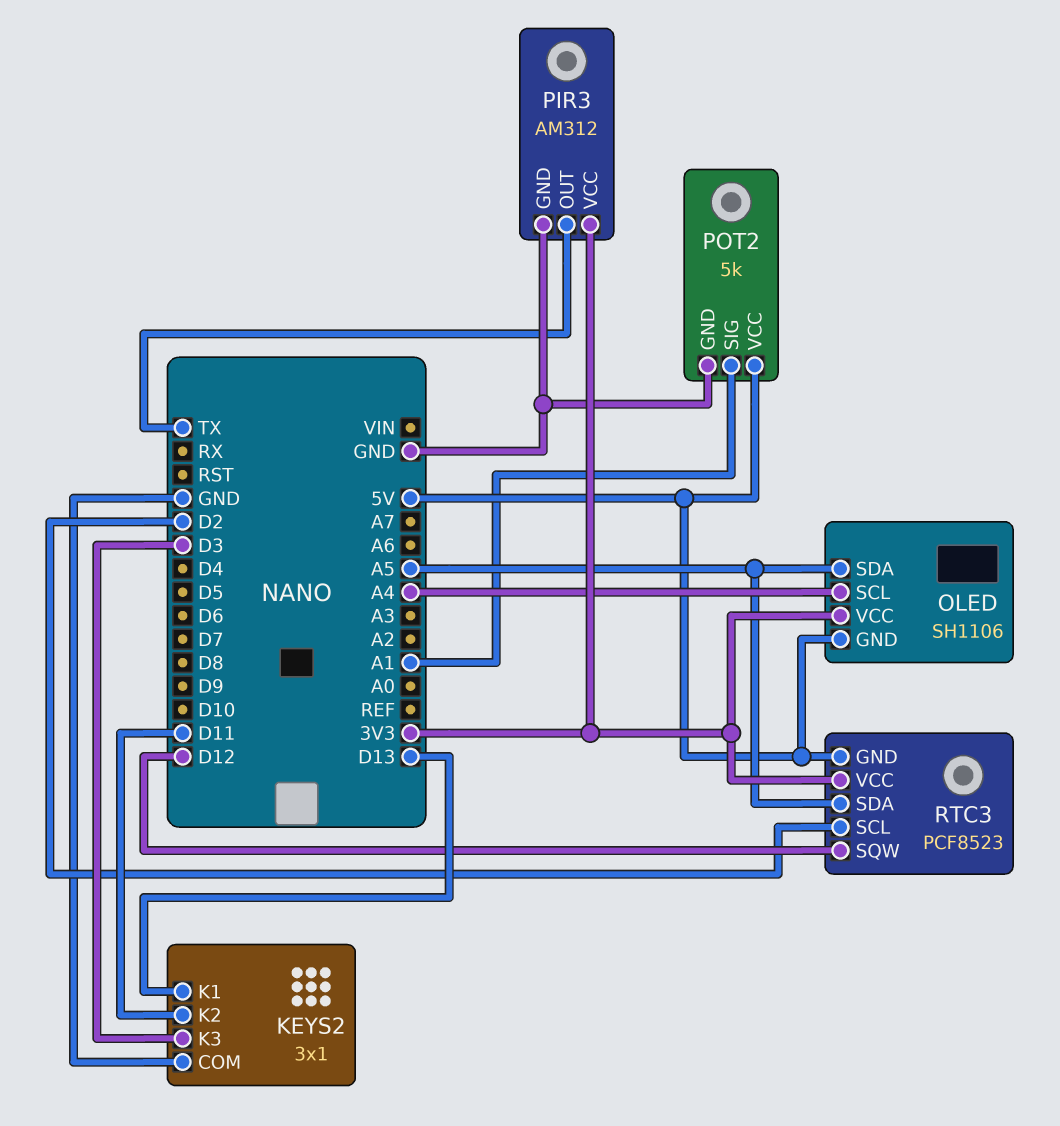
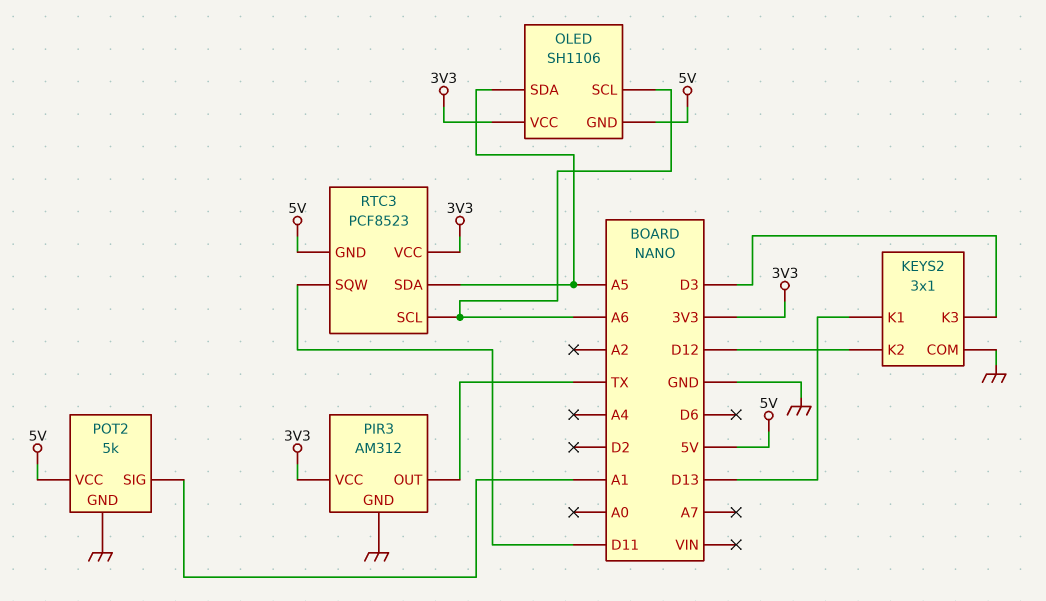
KEYS2 pin K2: D11 -> D12
OLED pin SCL: A4 -> A6
RTC3 pin SCL: D2 -> A6
RTC3 pin SQW: D12 -> D11

